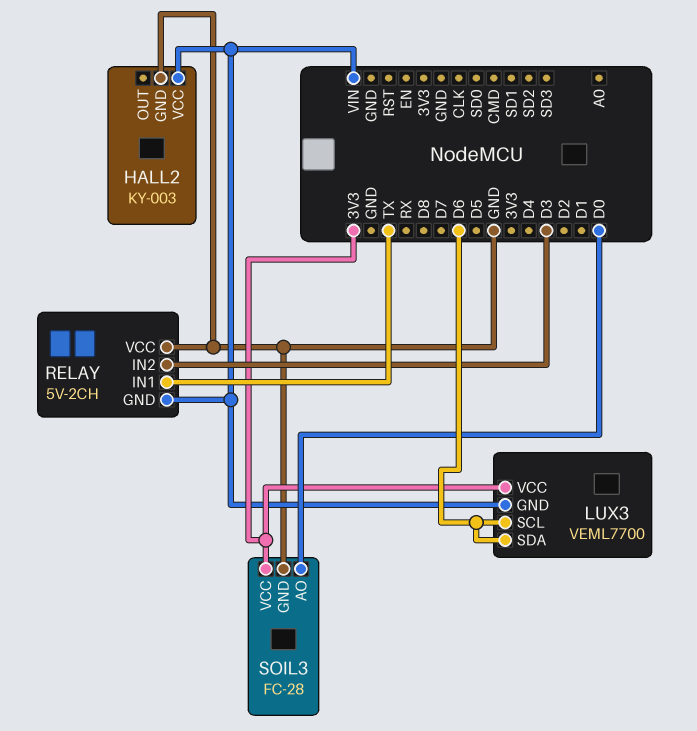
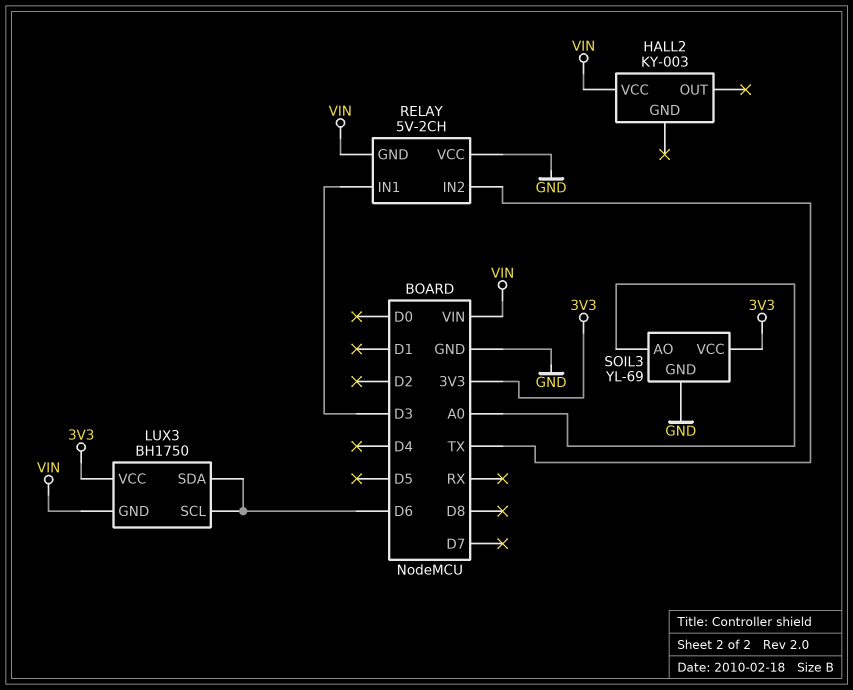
HALL2 pin GND: GND -> none
LUX3: VEML7700 -> BH1750
RELAY pin IN1: TX -> D3
RELAY pin IN2: D3 -> TX
SOIL3: FC-28 -> YL-69
SOIL3 pin AO: D0 -> A0

